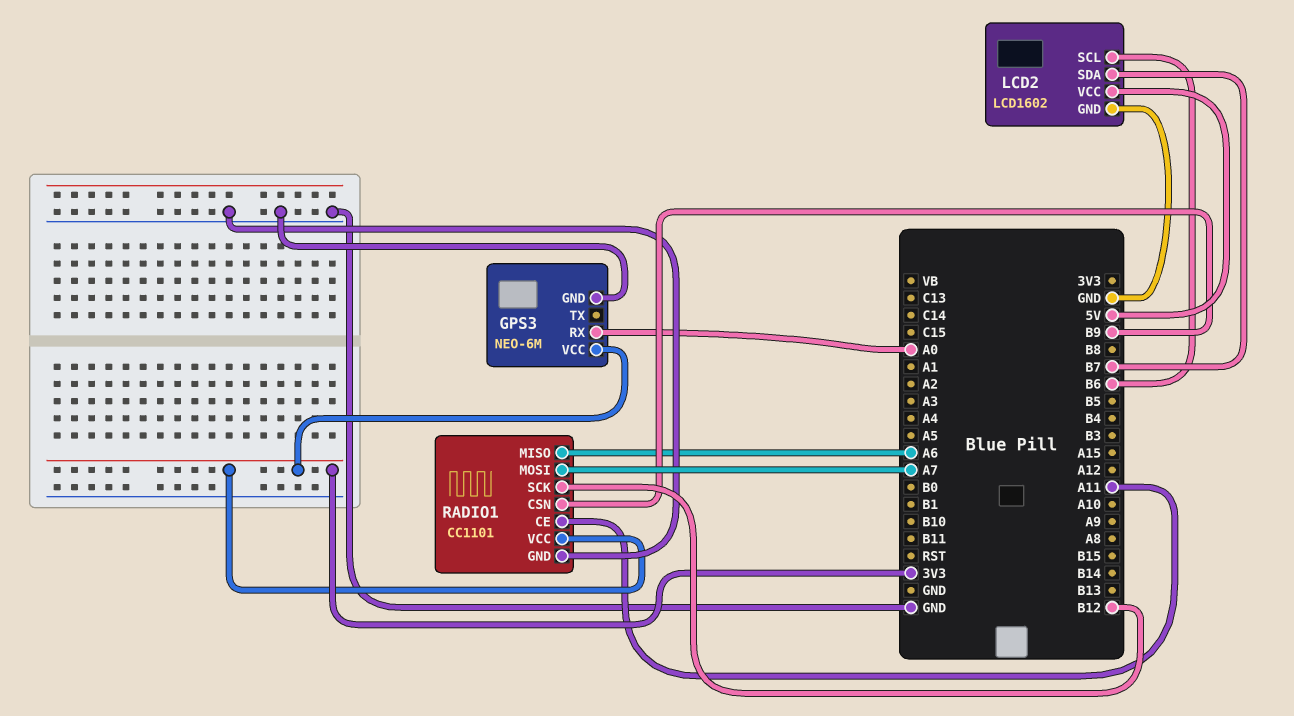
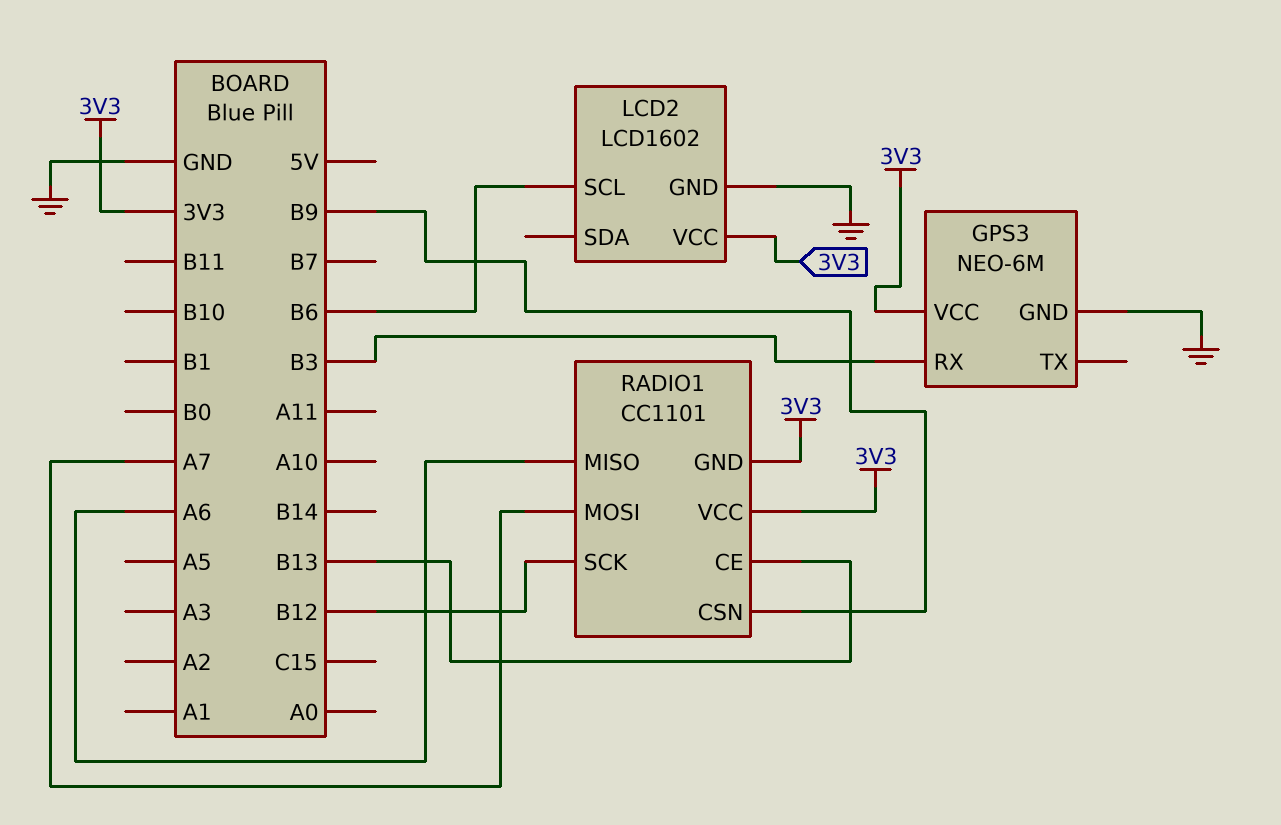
GPS3 pin RX: A0 -> B3
LCD2 pin SDA: B7 -> none
LCD2 pin VCC: 5V -> 3V3
RADIO1 pin CE: A11 -> B13
RADIO1 pin GND: GND -> 3V3

